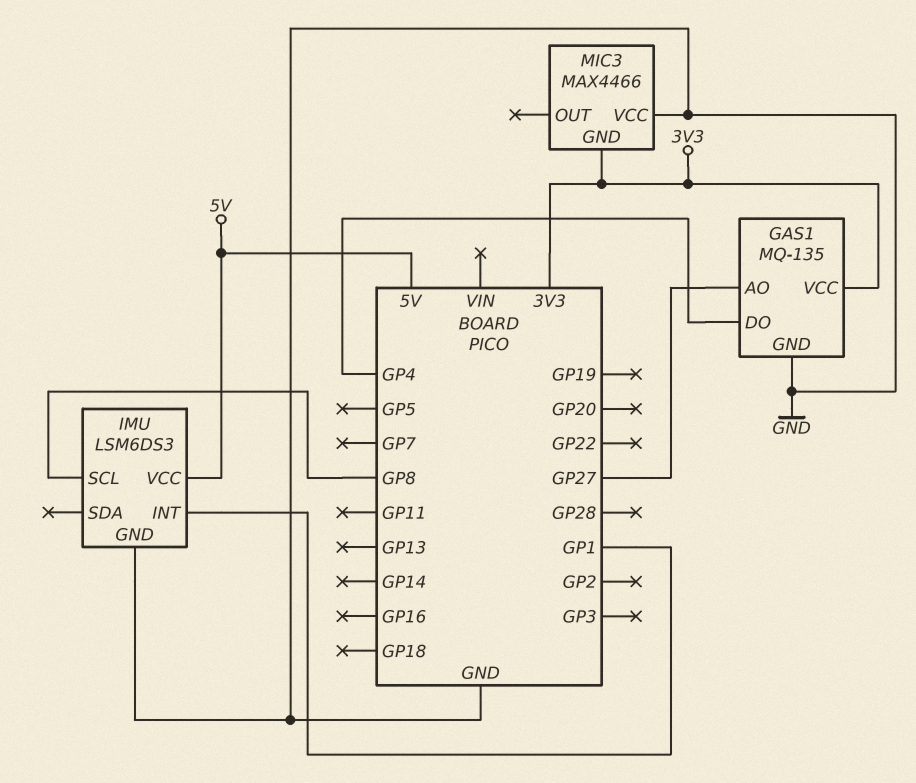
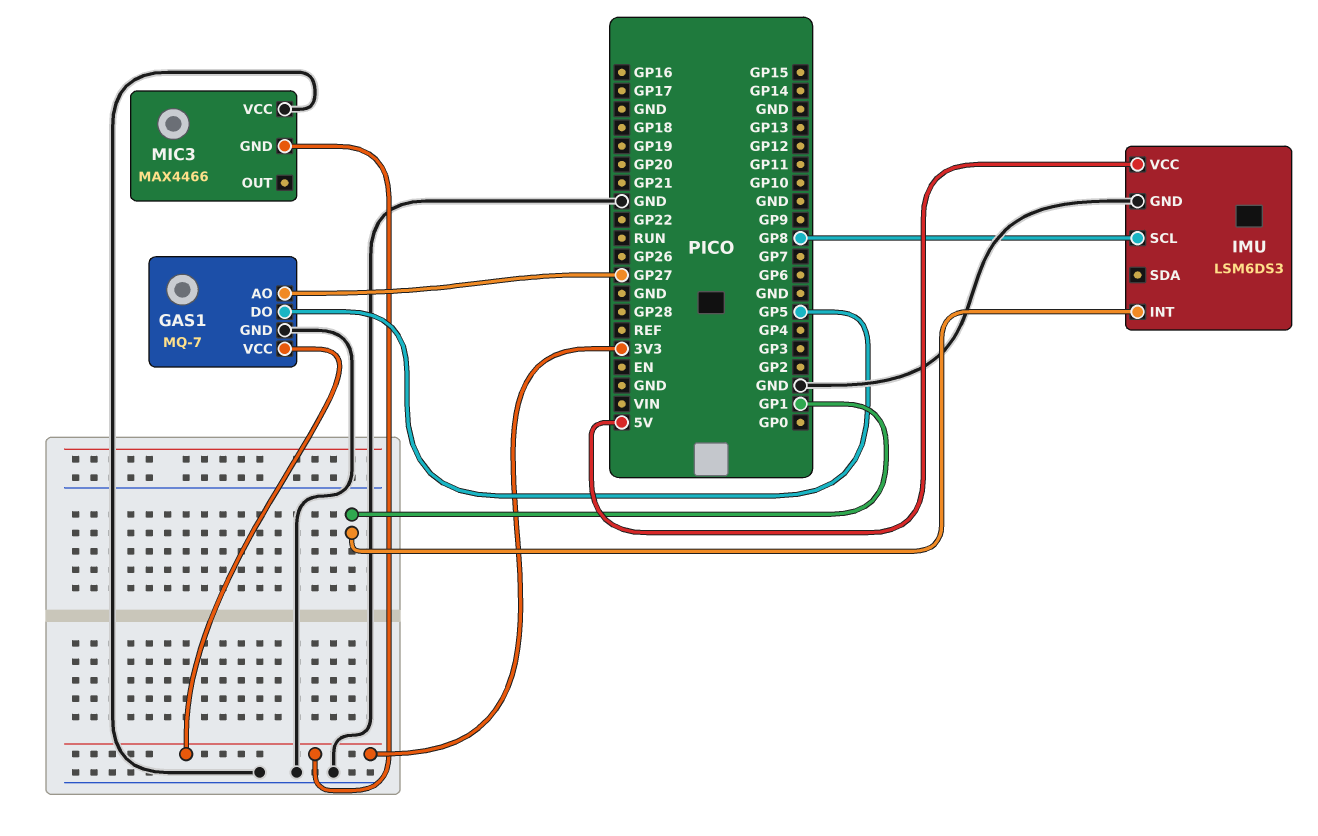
GAS1: MQ-135 -> MQ-7
GAS1 pin DO: GP4 -> GP5

